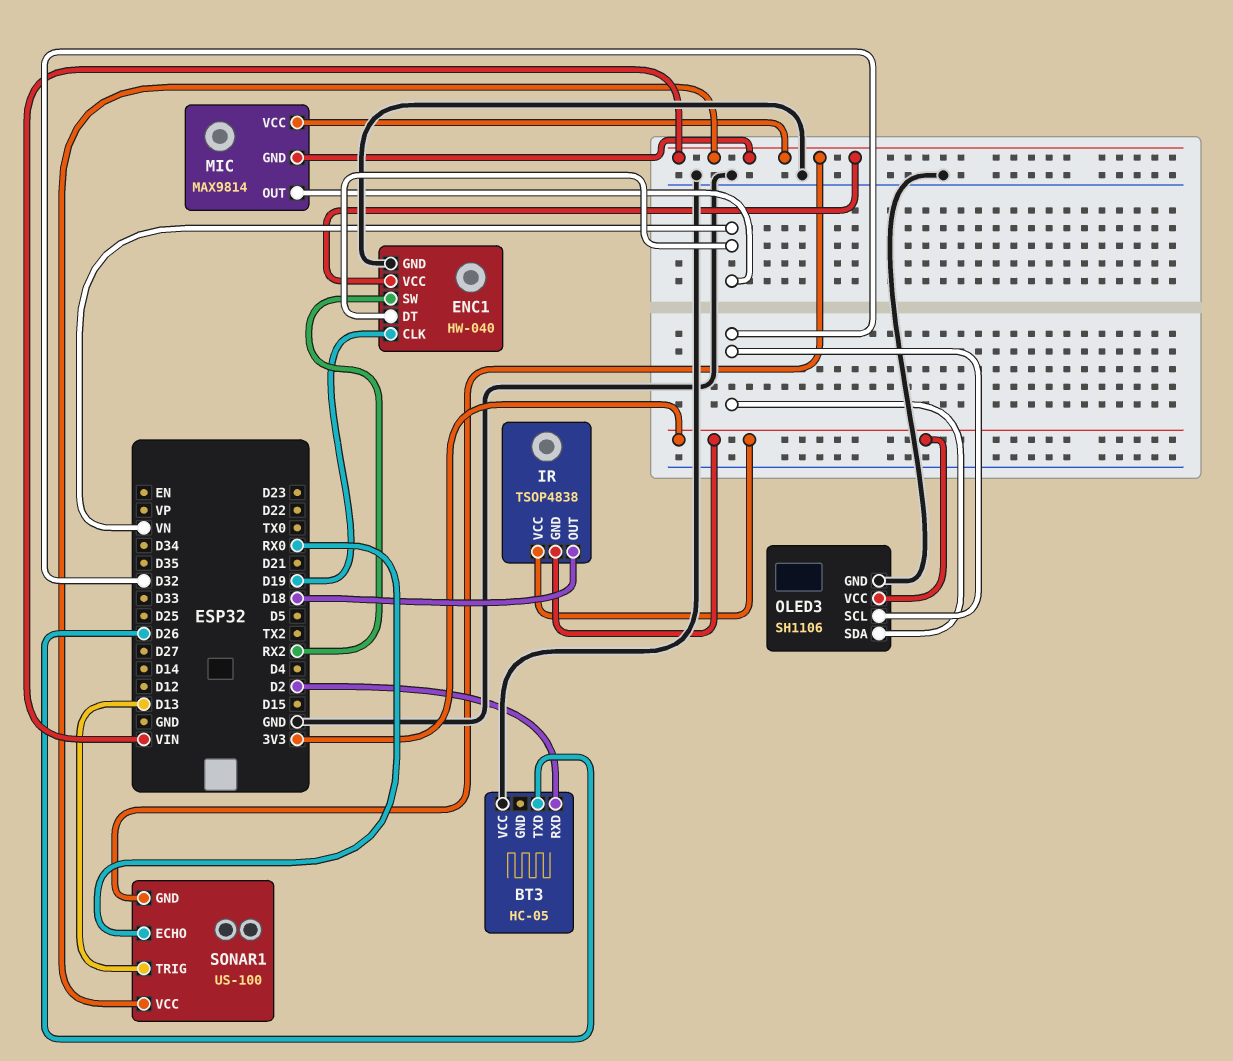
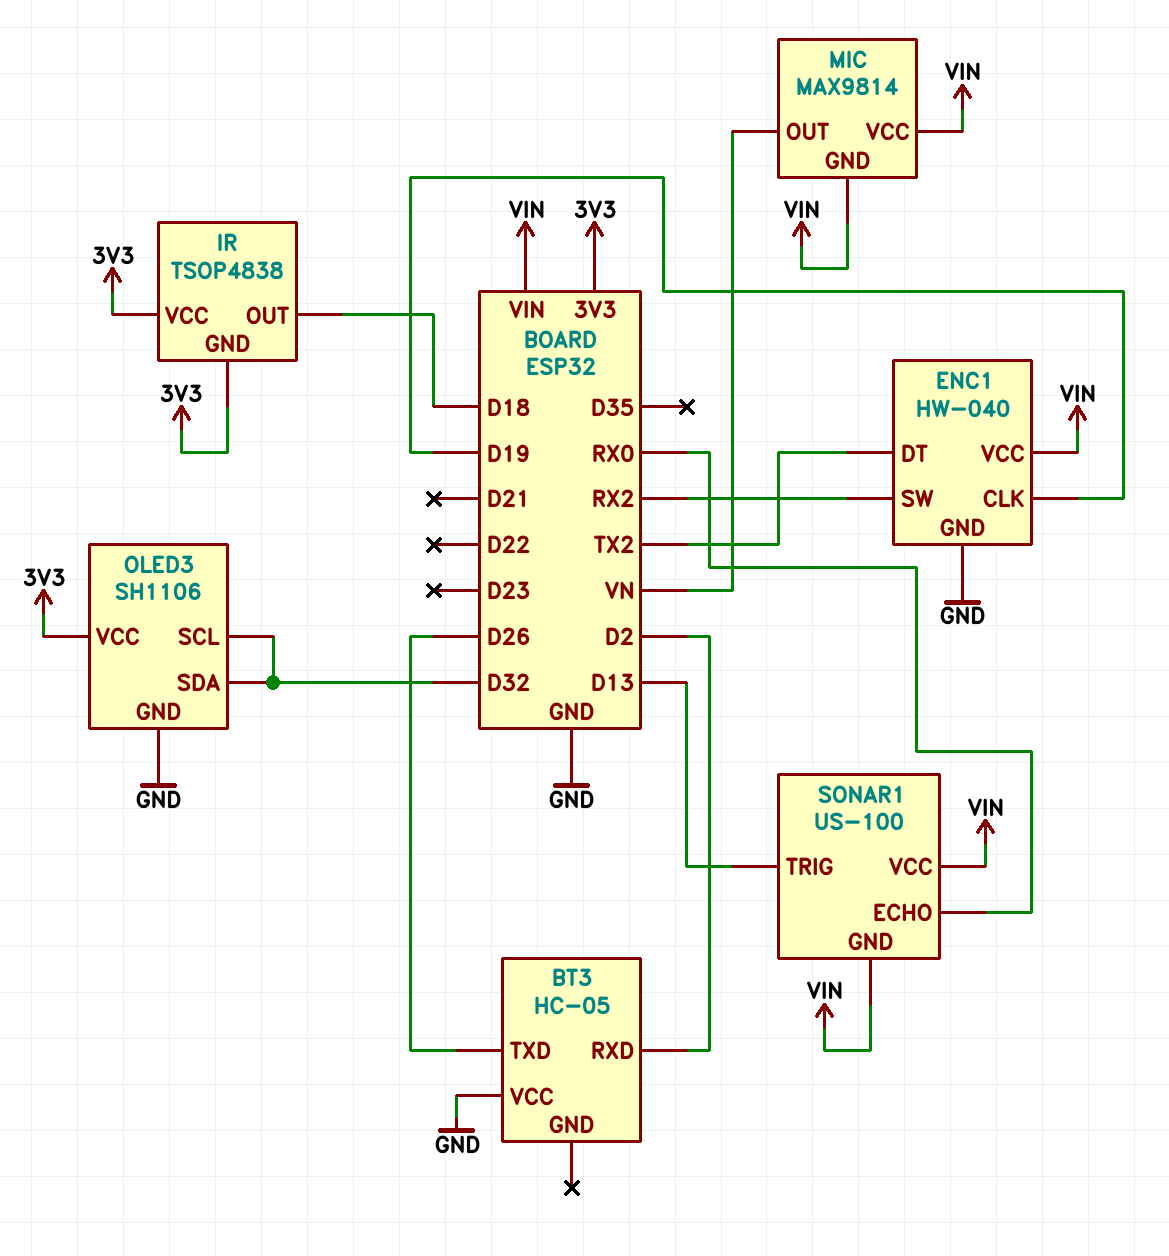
ENC1 pin DT: VN -> TX2

